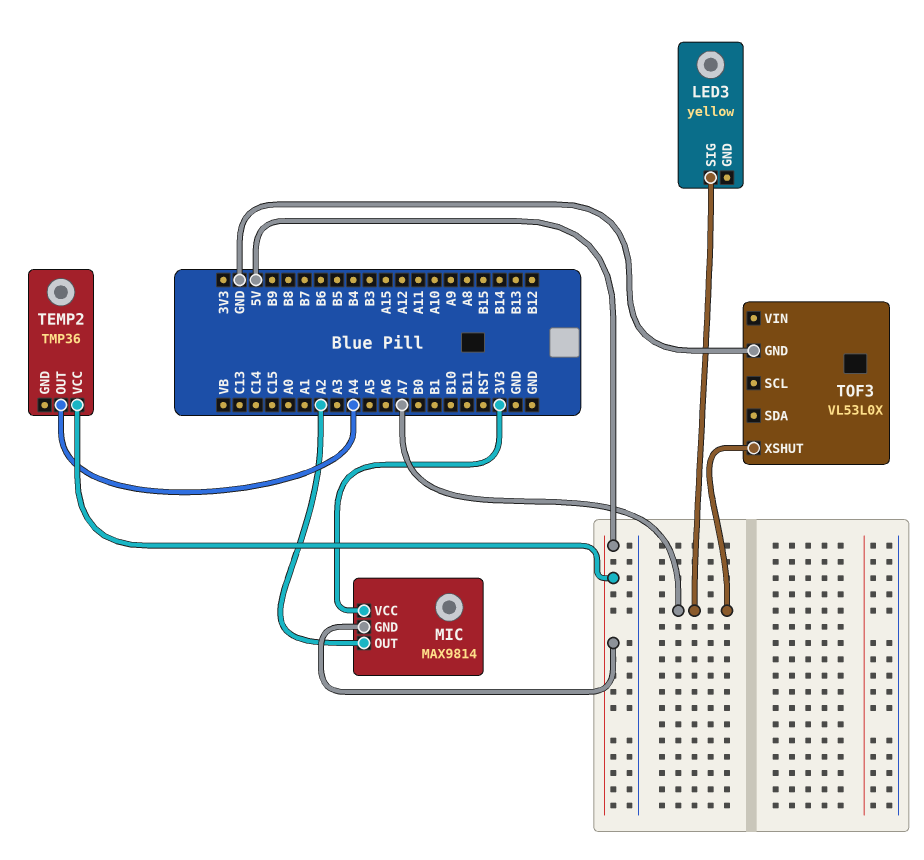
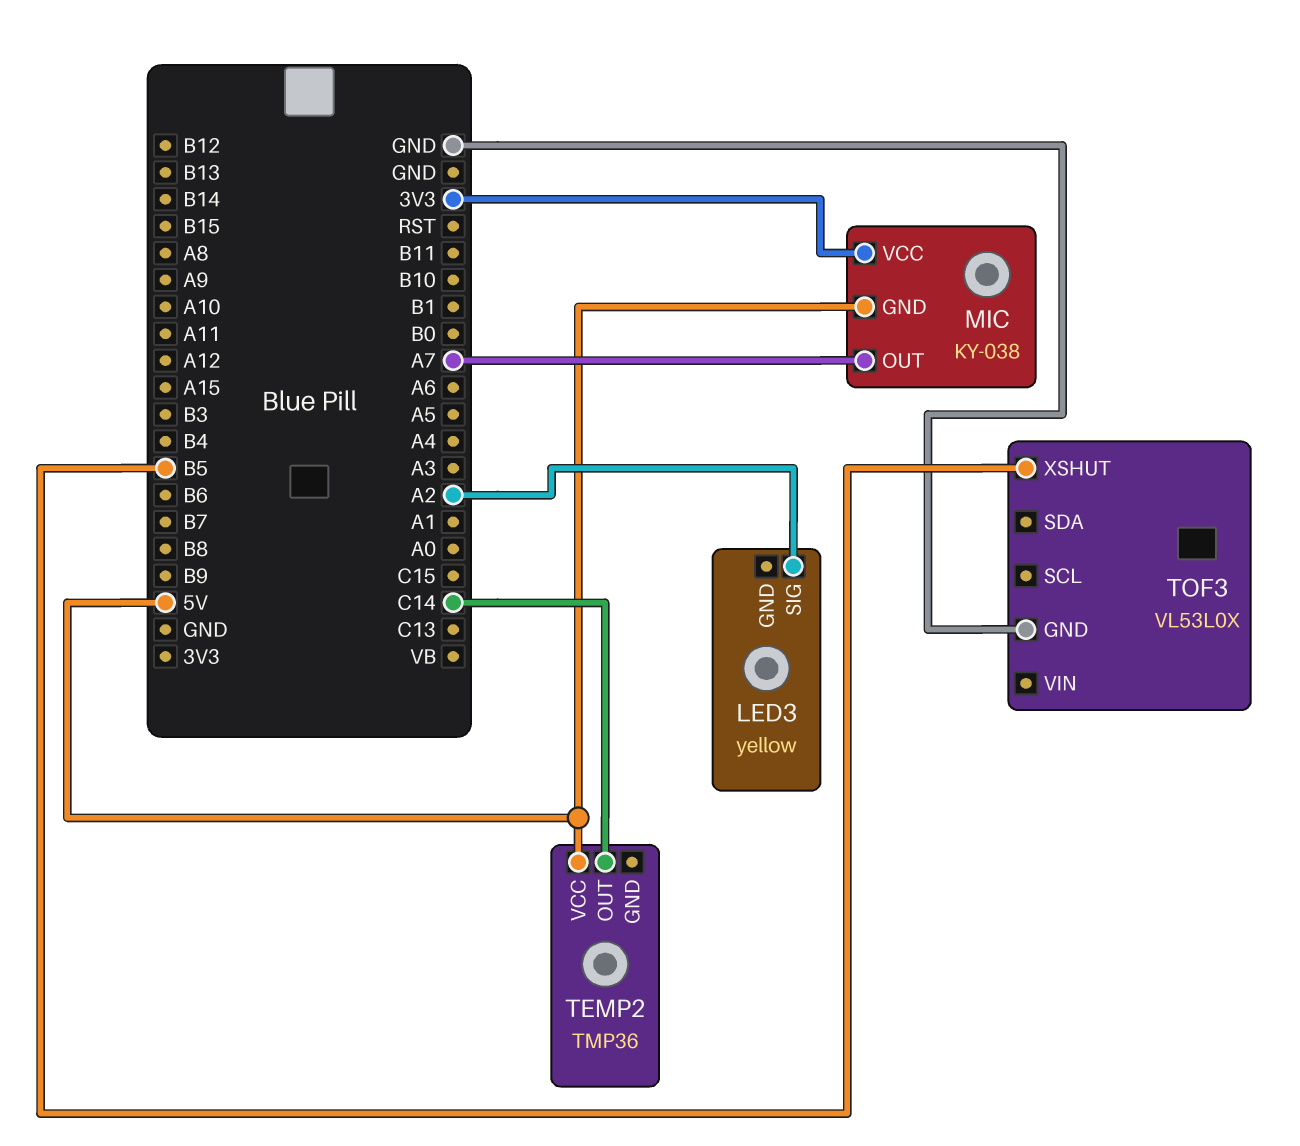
LED3 pin SIG: A7 -> A2
MIC: MAX9814 -> KY-038
MIC pin OUT: A2 -> A7
TEMP2 pin OUT: A4 -> C14
TOF3 pin XSHUT: A7 -> B5

